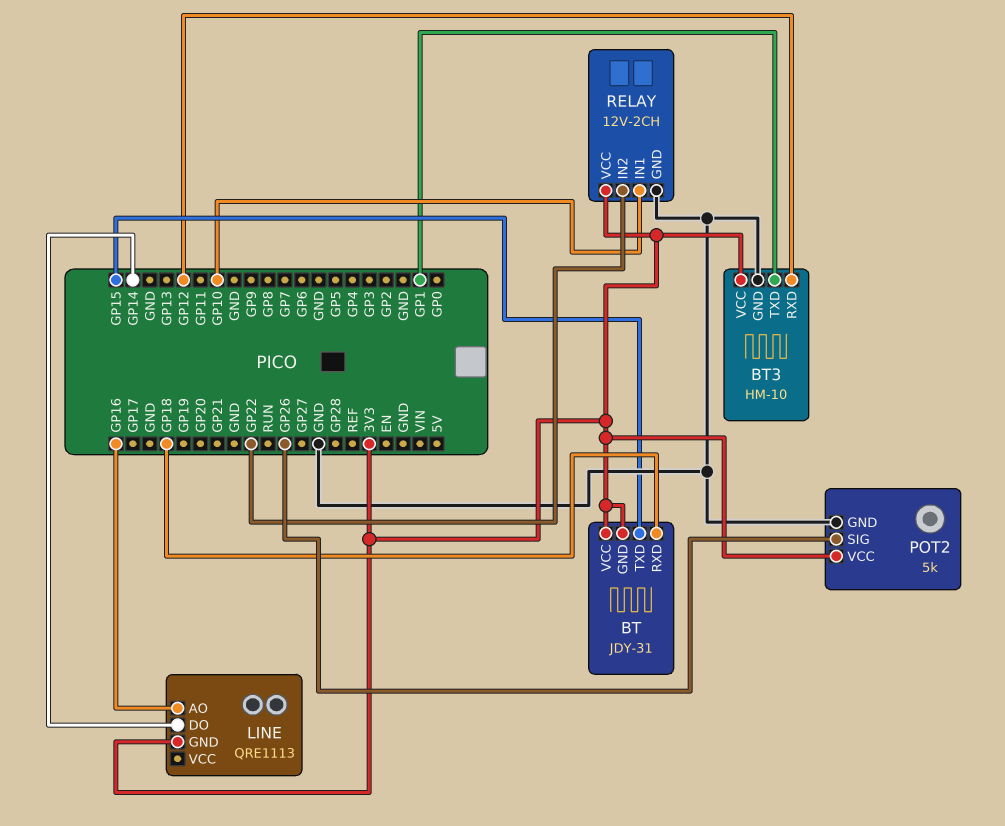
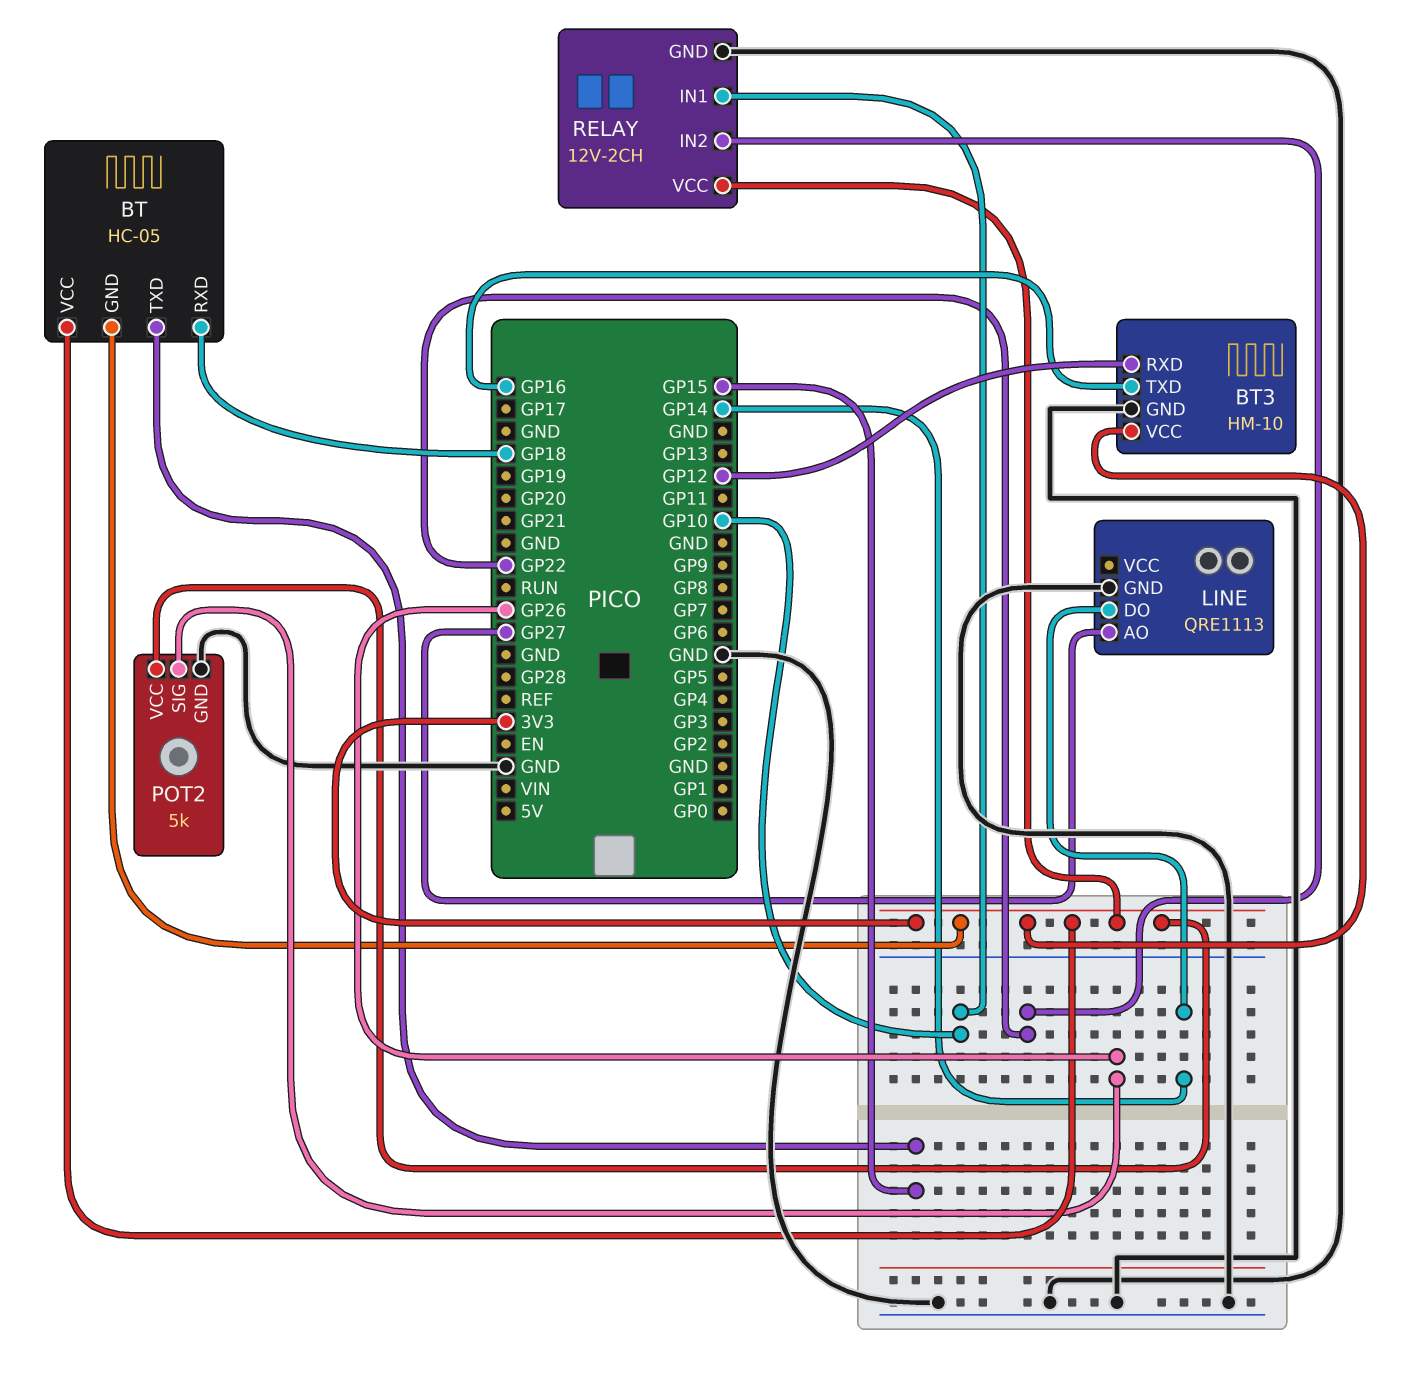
BT: JDY-31 -> HC-05
BT3 pin TXD: GP1 -> GP16
LINE pin AO: GP16 -> GP27
LINE pin GND: 3V3 -> GND

